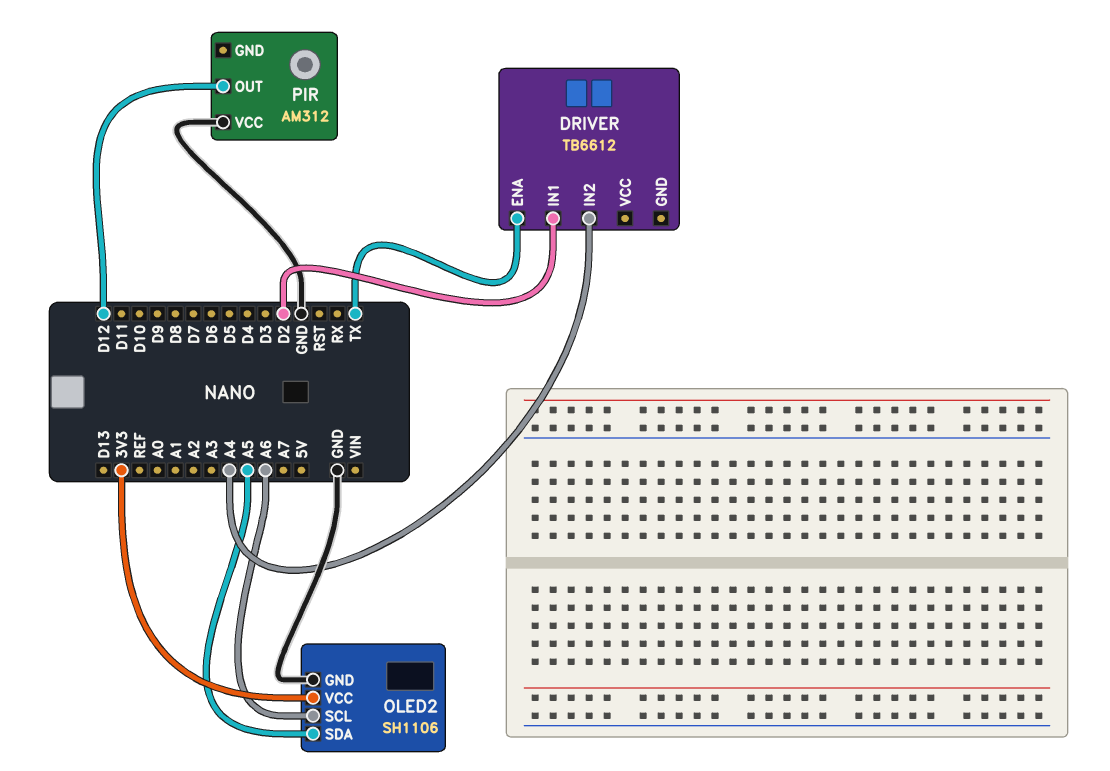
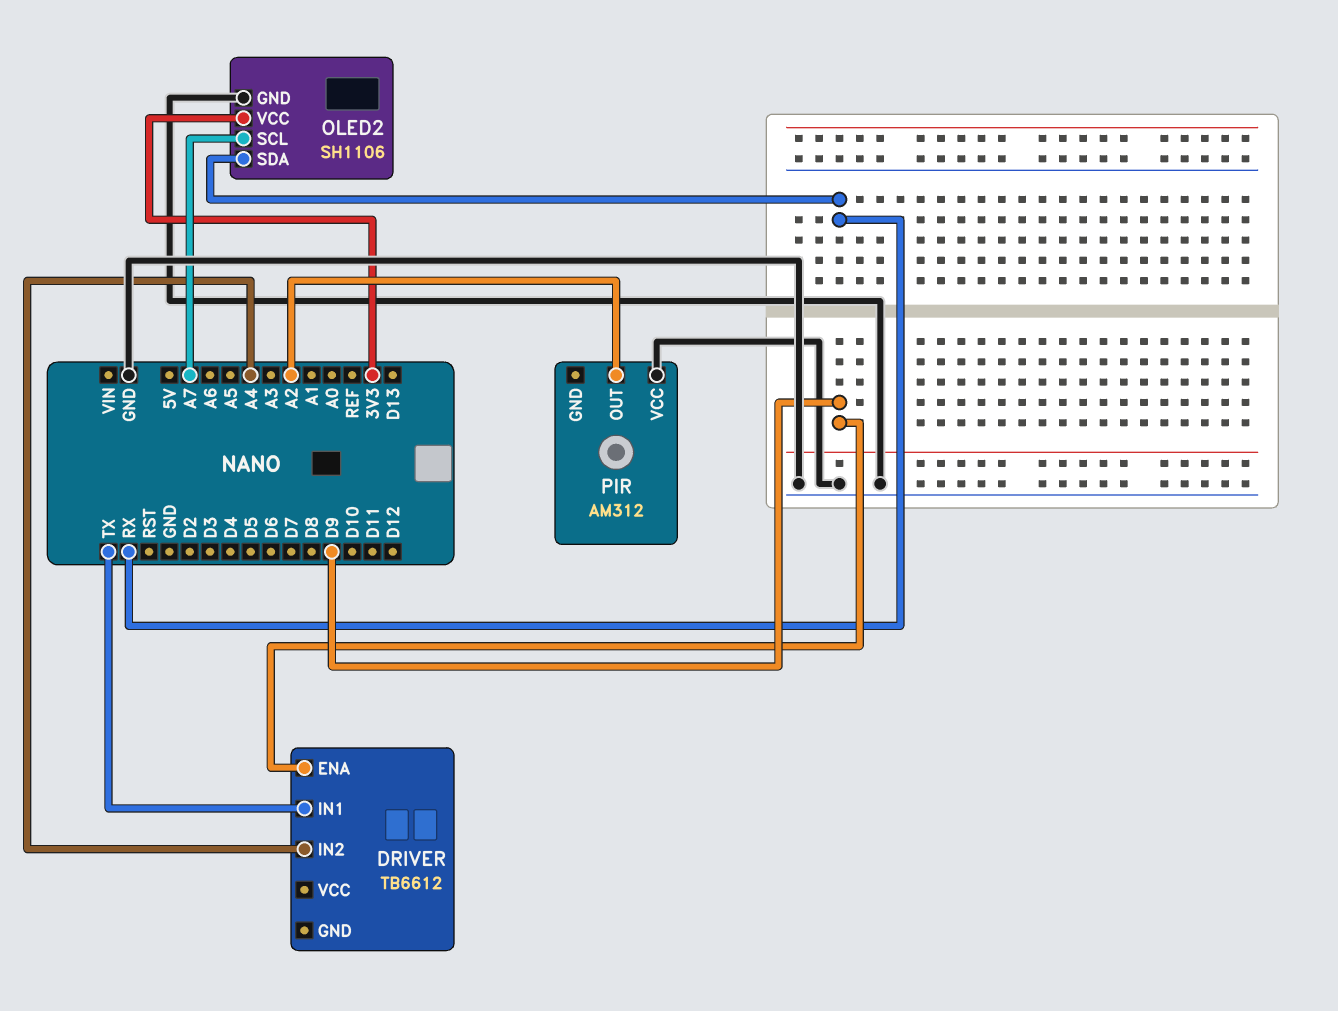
DRIVER pin ENA: TX -> D9
DRIVER pin IN1: D2 -> TX
OLED2 pin SCL: A6 -> A7
OLED2 pin SDA: A5 -> RX
PIR pin OUT: D12 -> A2

